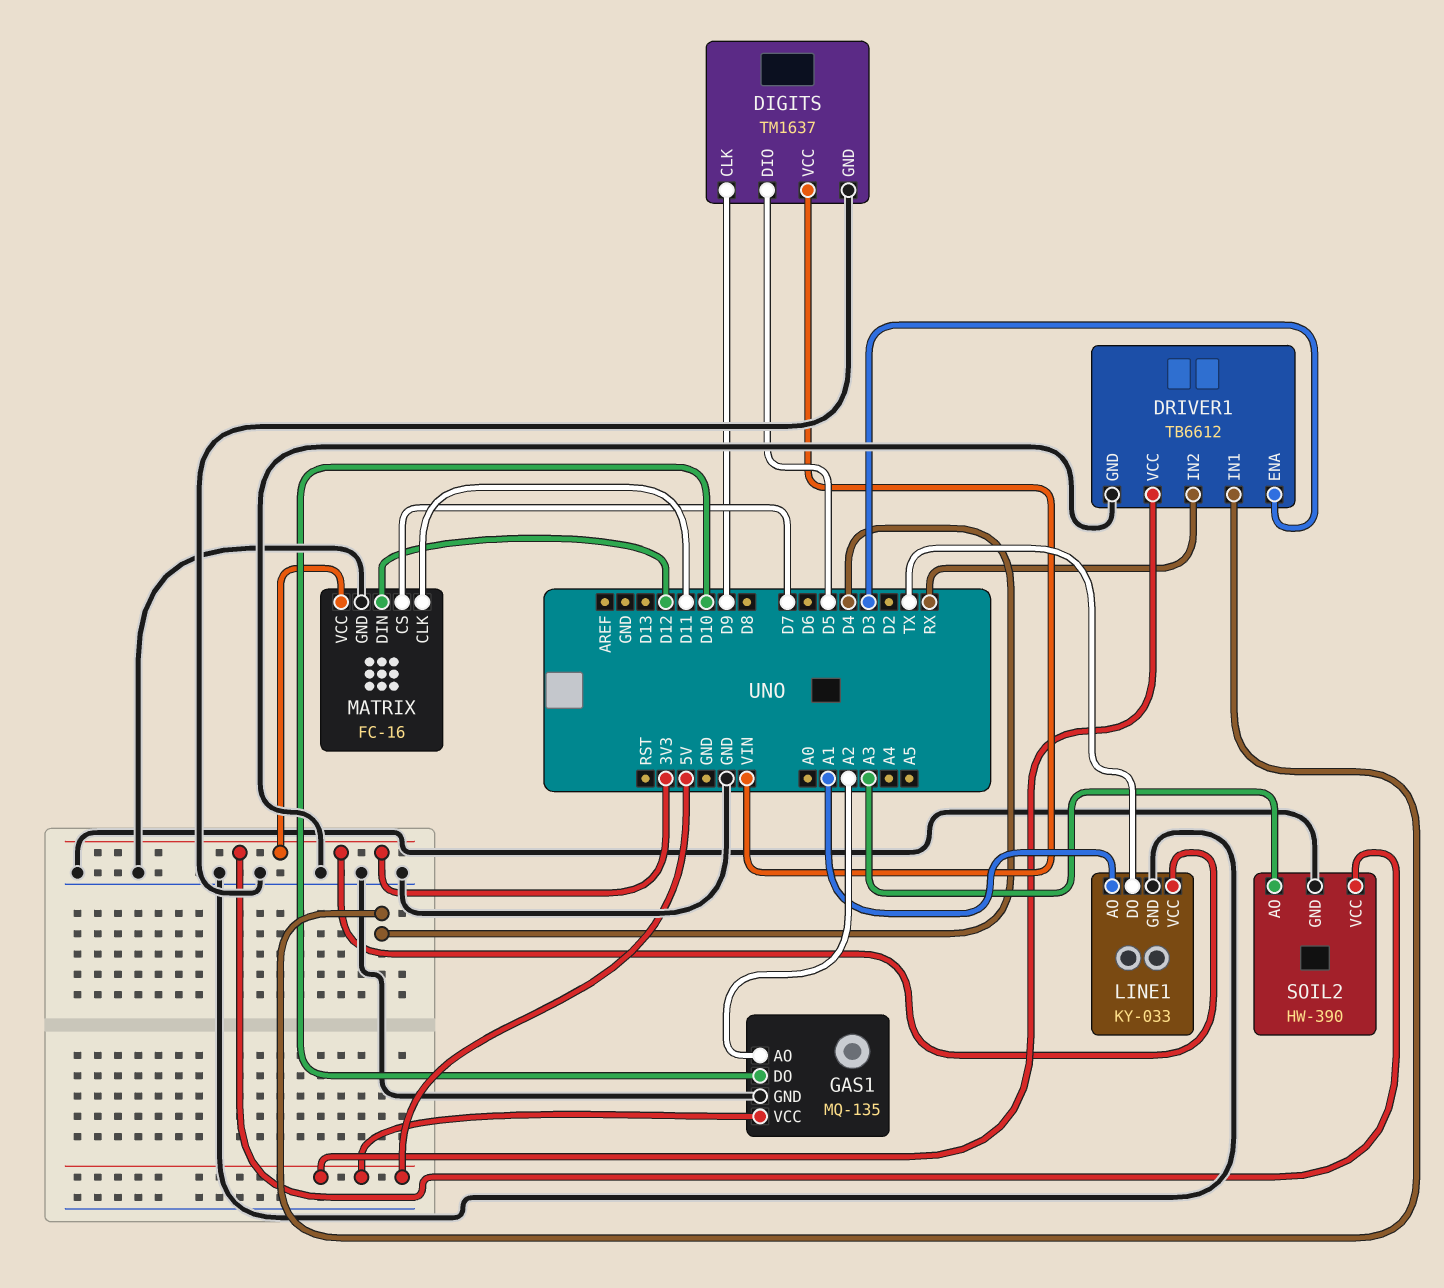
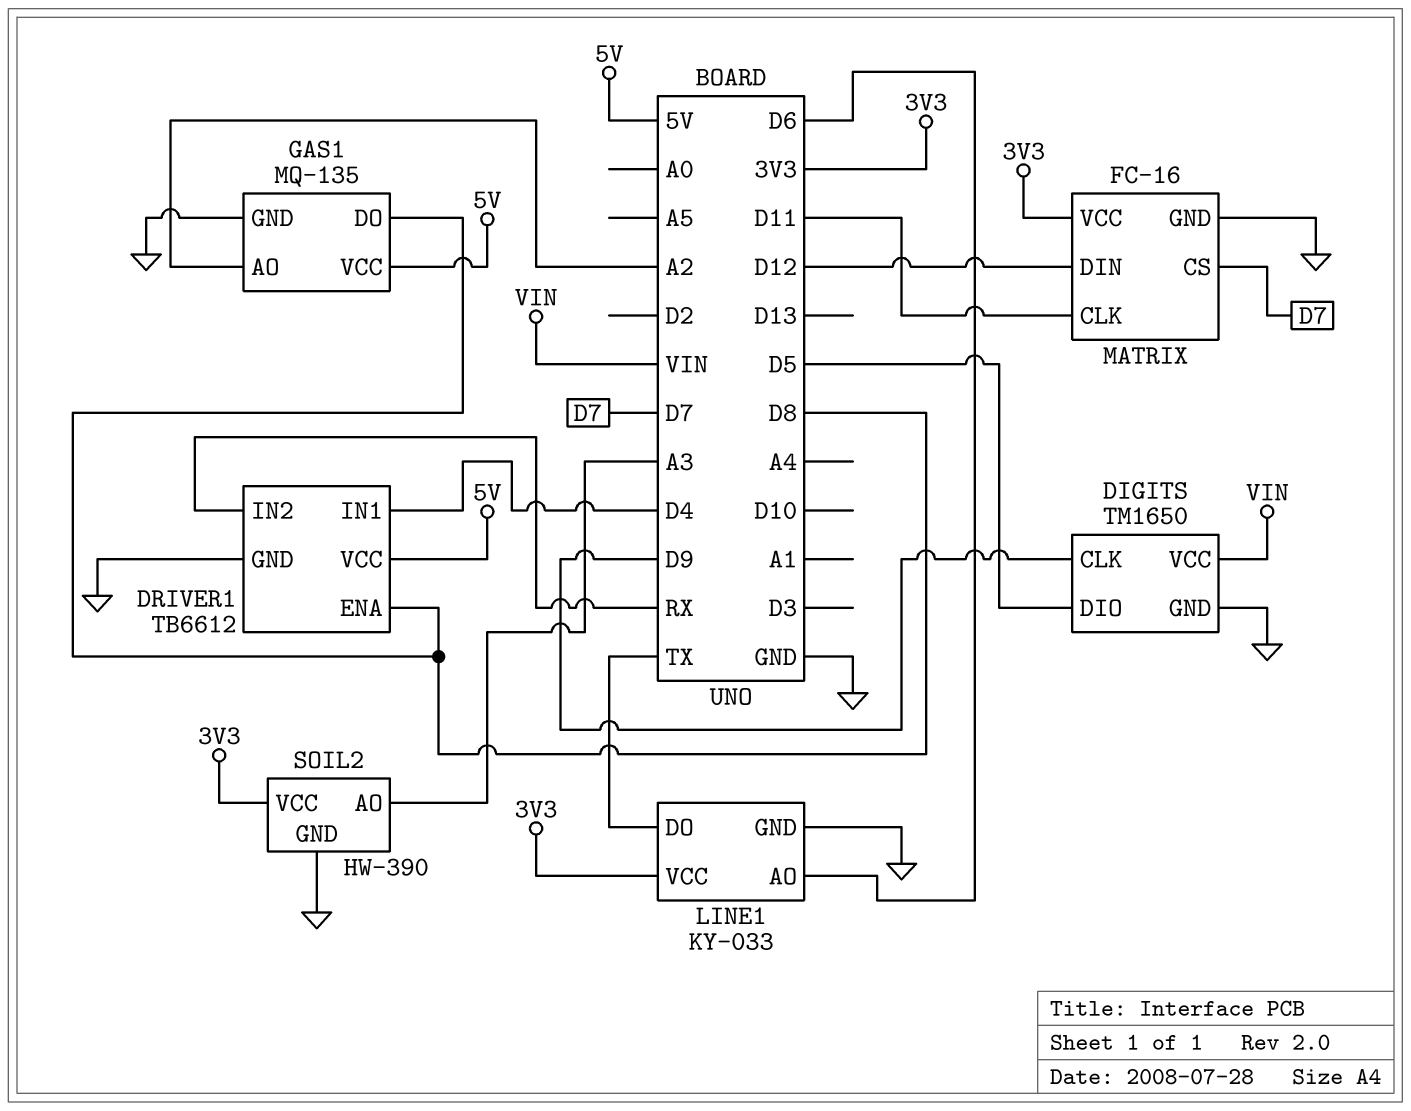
DIGITS: TM1637 -> TM1650
DRIVER1 pin ENA: D3 -> D8
GAS1 pin DO: D10 -> D8
LINE1 pin AO: A1 -> D6

